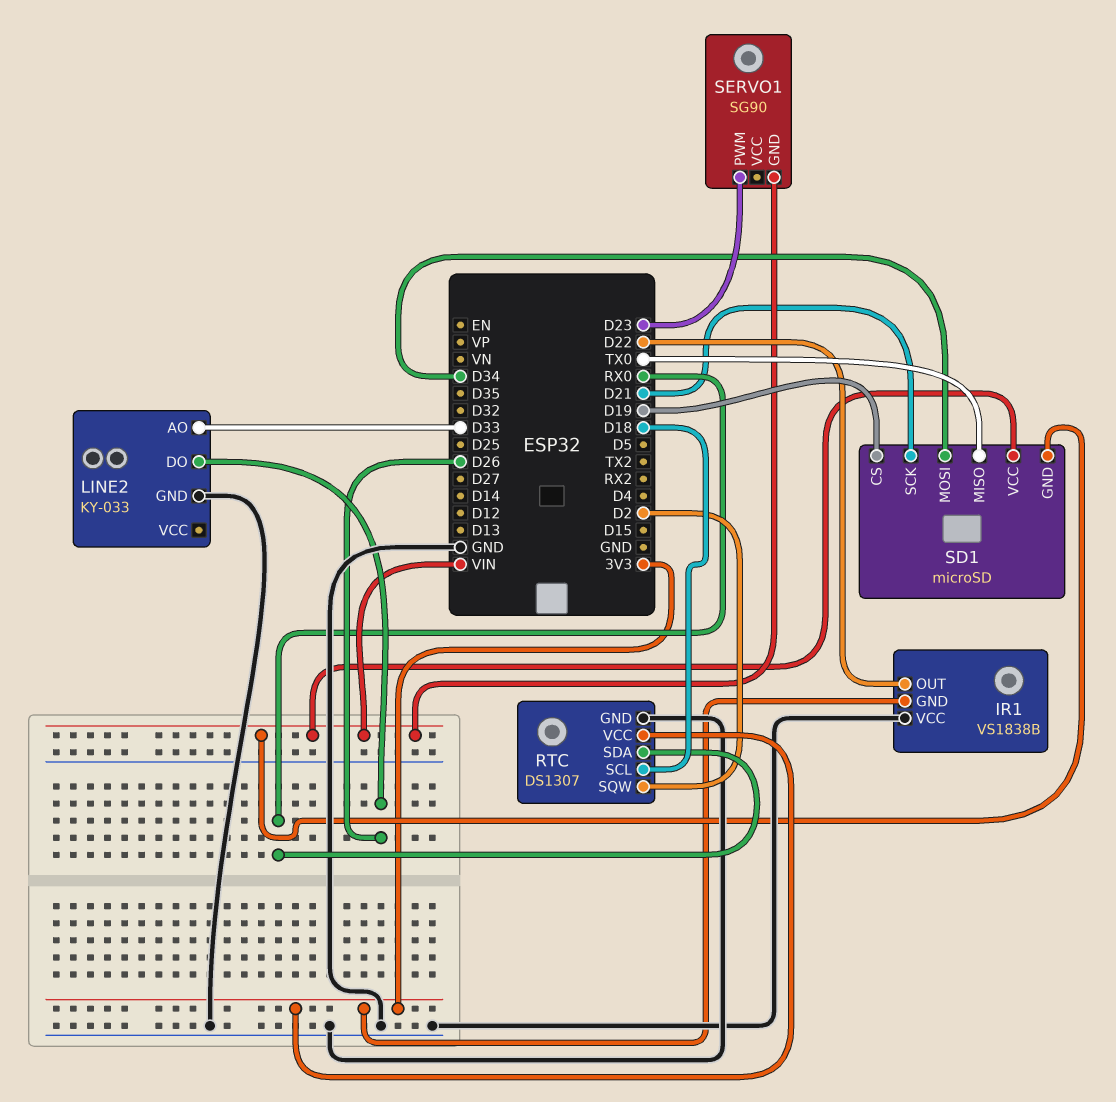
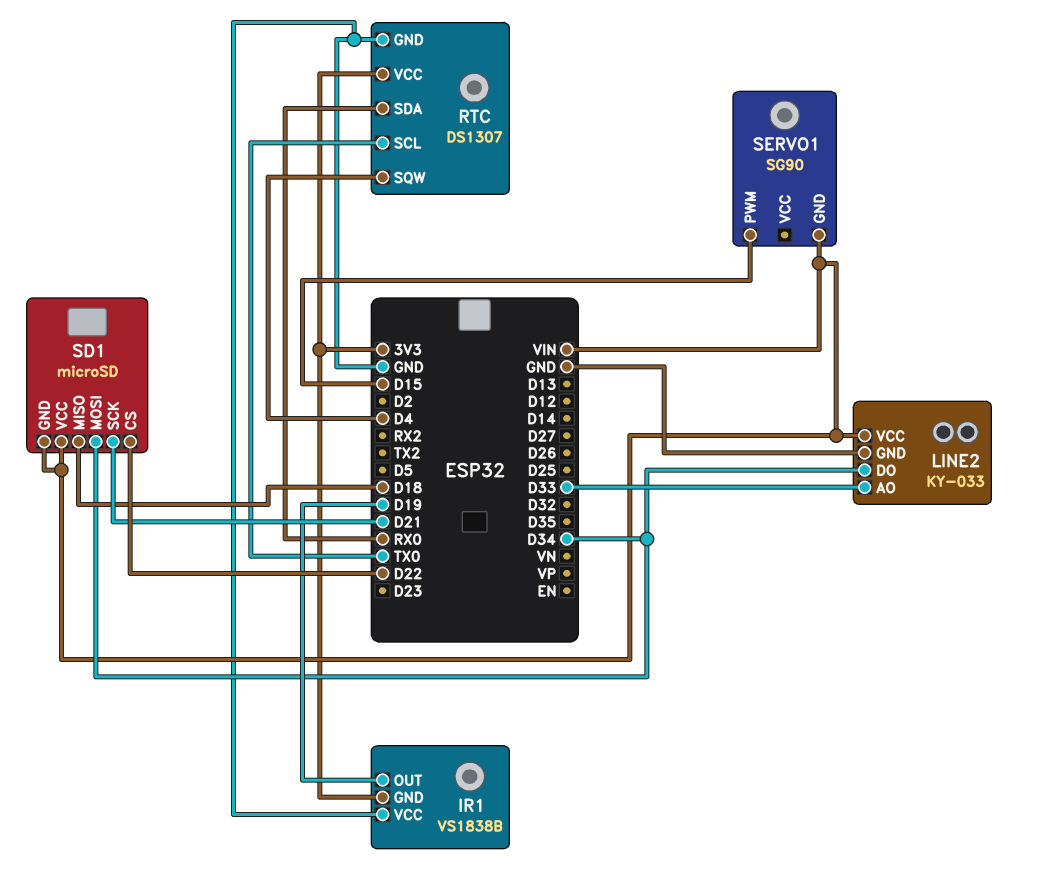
IR1 pin OUT: D22 -> D19
LINE2 pin DO: D26 -> D34
LINE2 pin VCC: none -> VIN
RTC pin SCL: D18 -> TX0
RTC pin SQW: D2 -> D4
SD1 pin CS: D19 -> D22
SD1 pin MISO: TX0 -> D18
SERVO1 pin PWM: D23 -> D15

